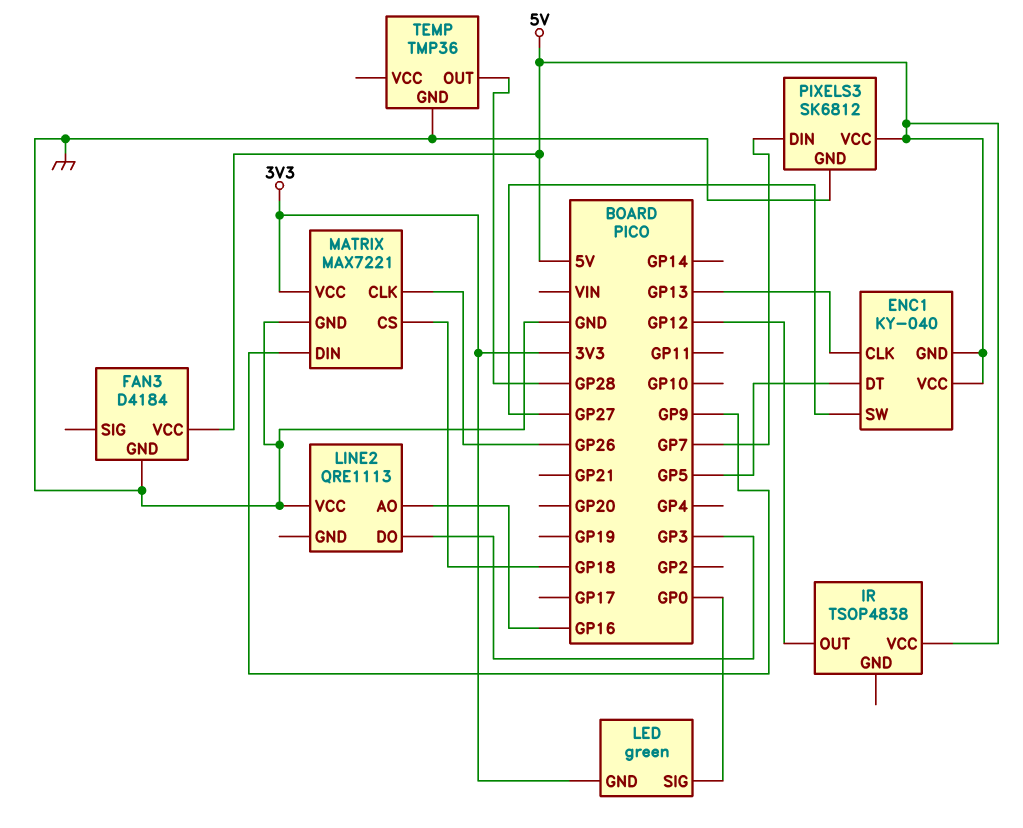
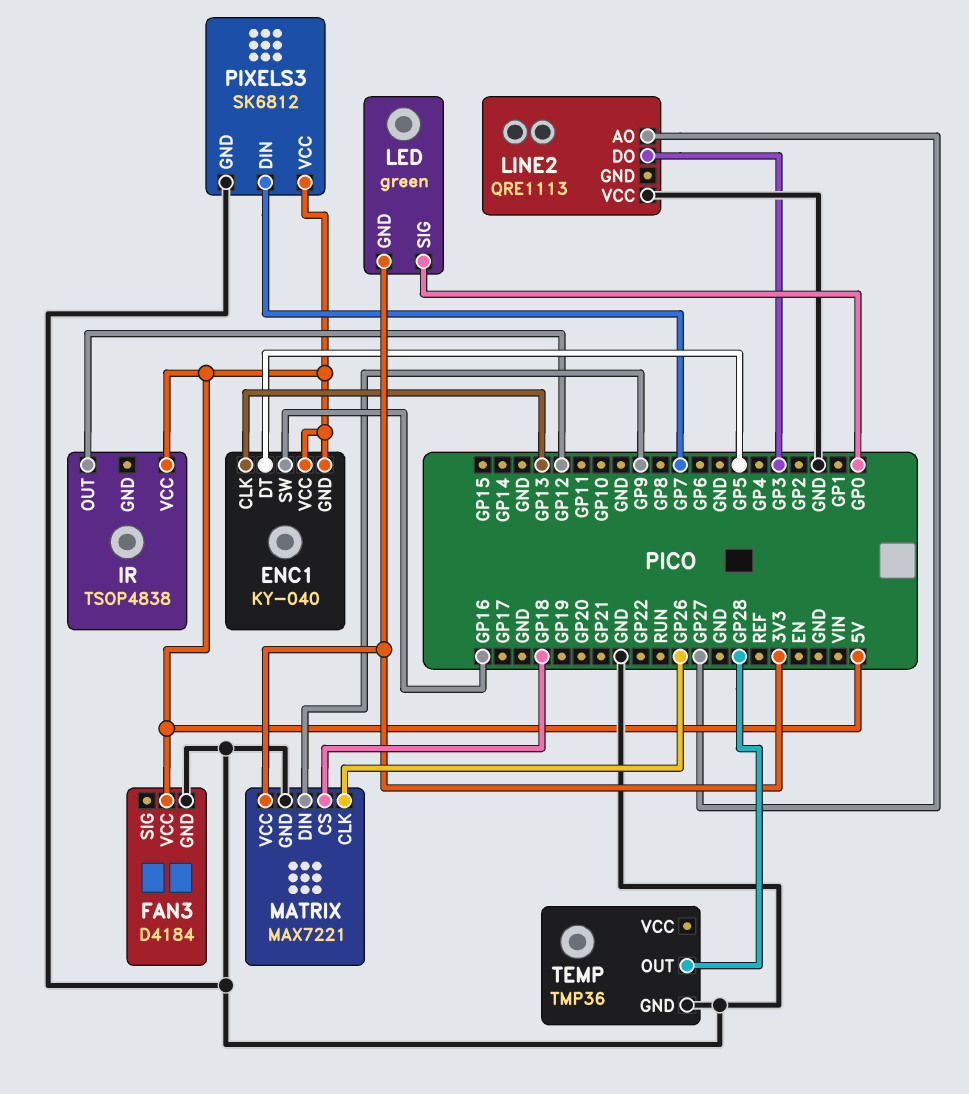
ENC1 pin SW: GP27 -> GP16
LINE2 pin AO: GP16 -> GP27

